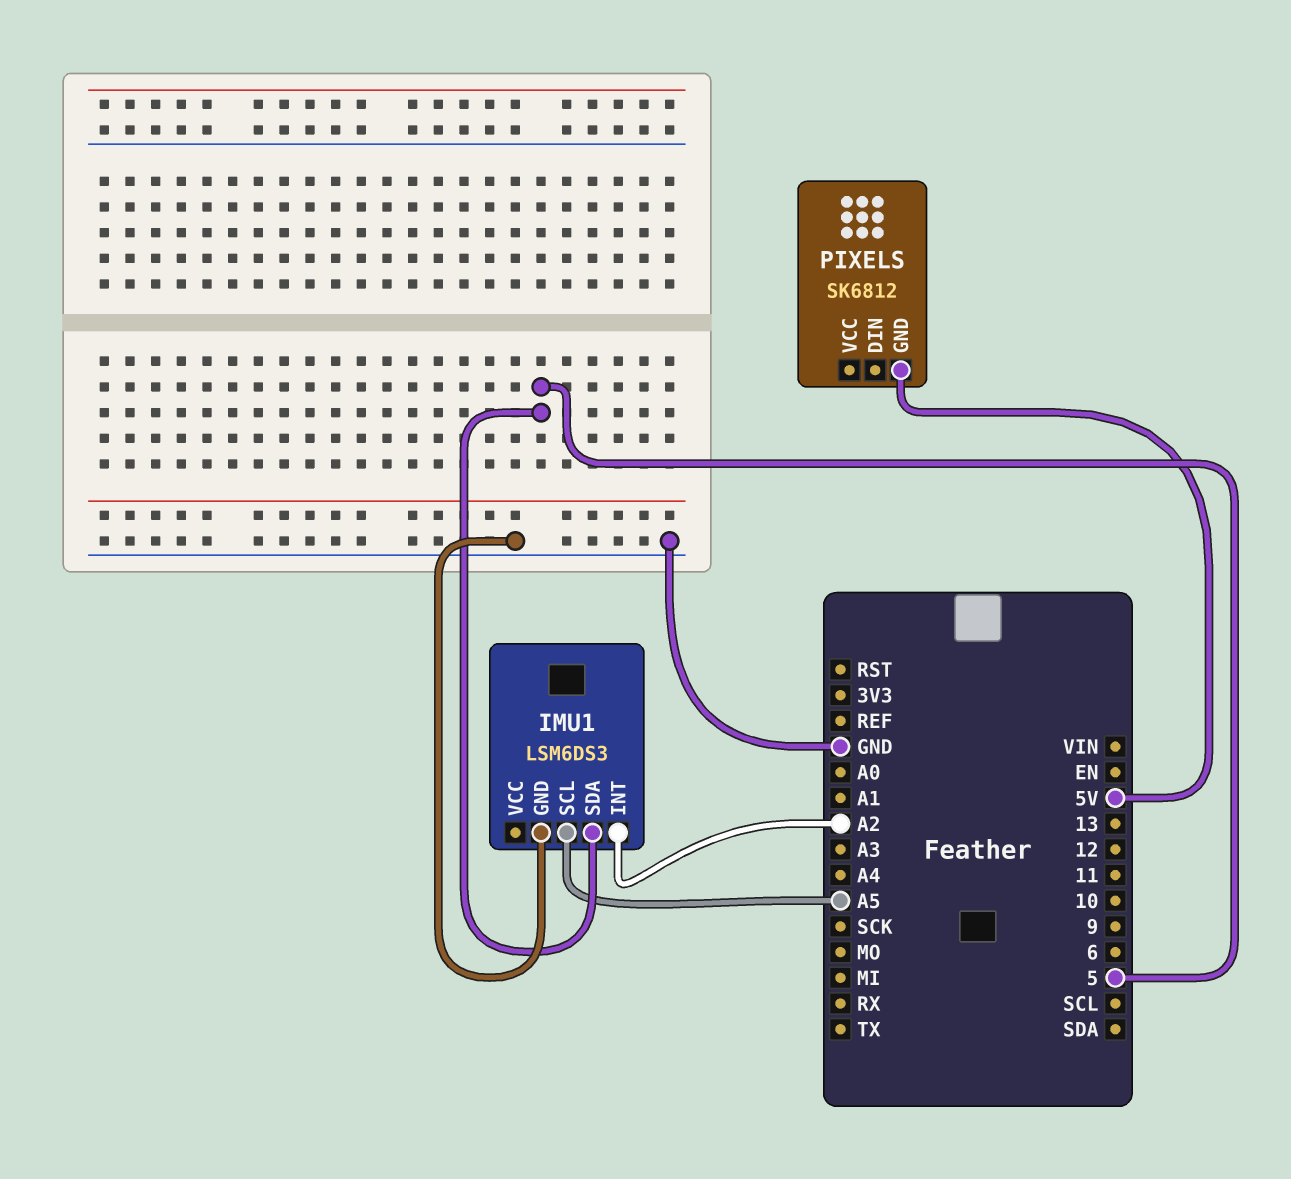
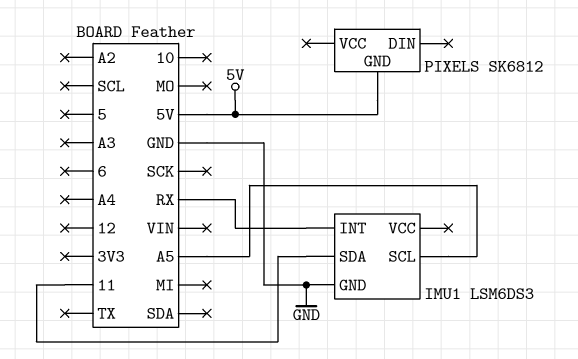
IMU1 pin INT: A2 -> RX
IMU1 pin SDA: 5 -> 11

